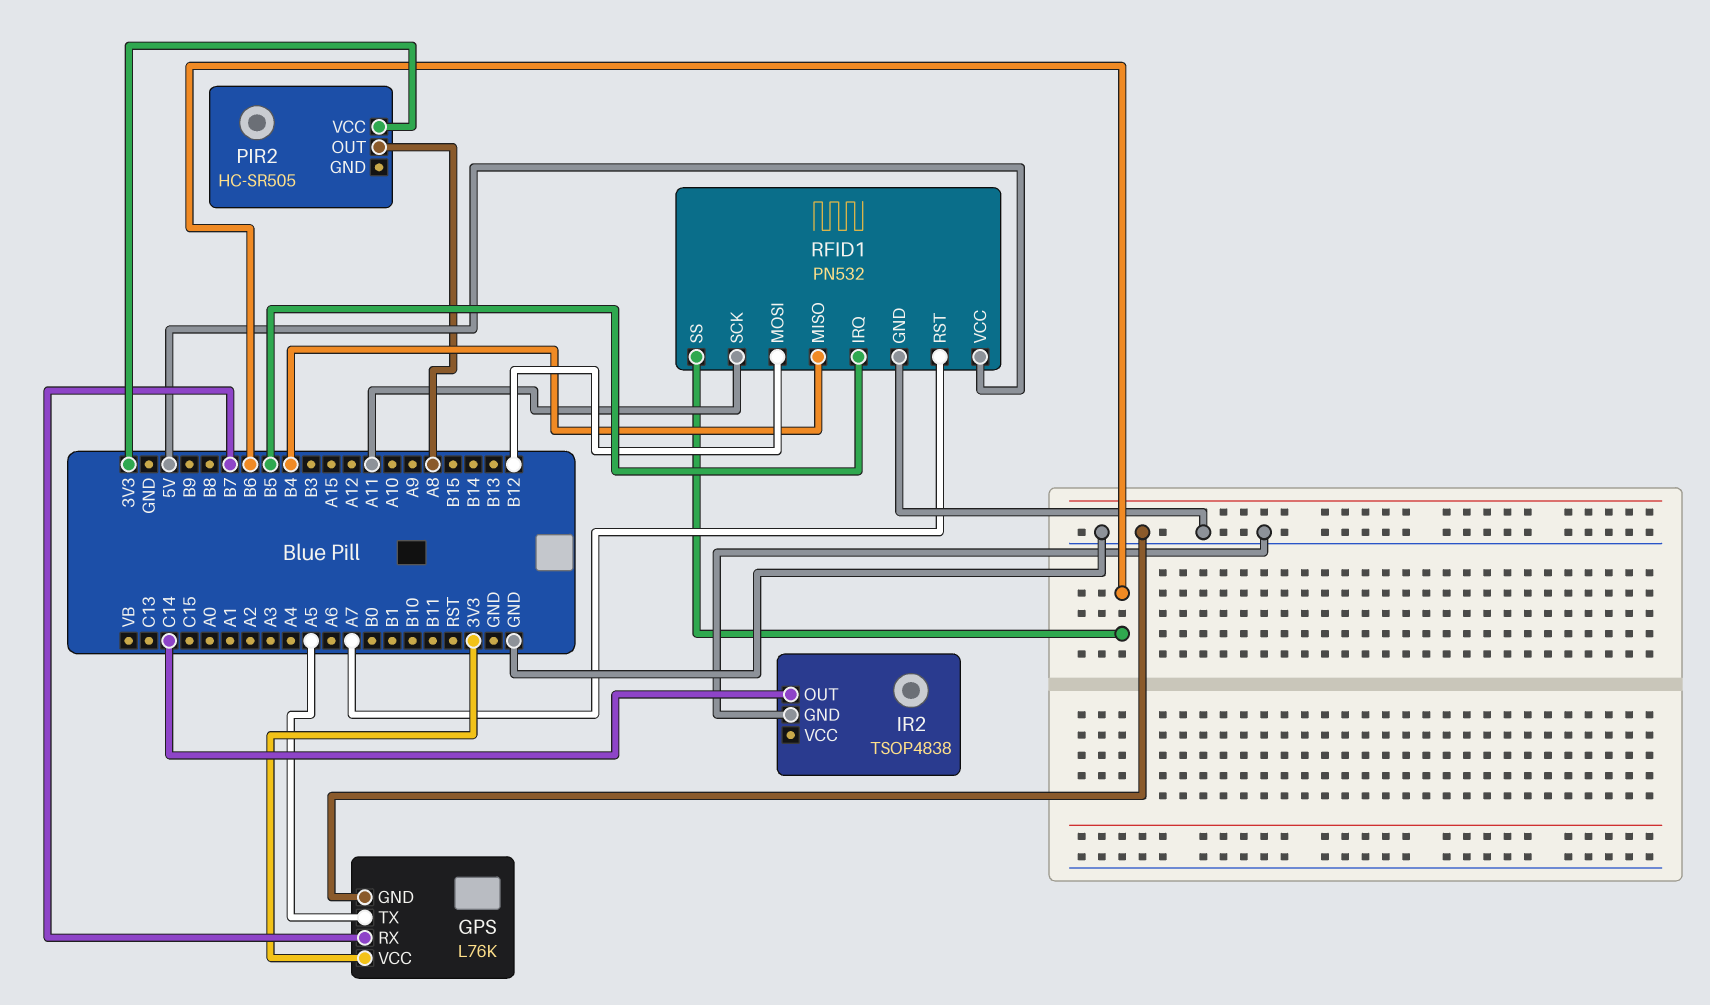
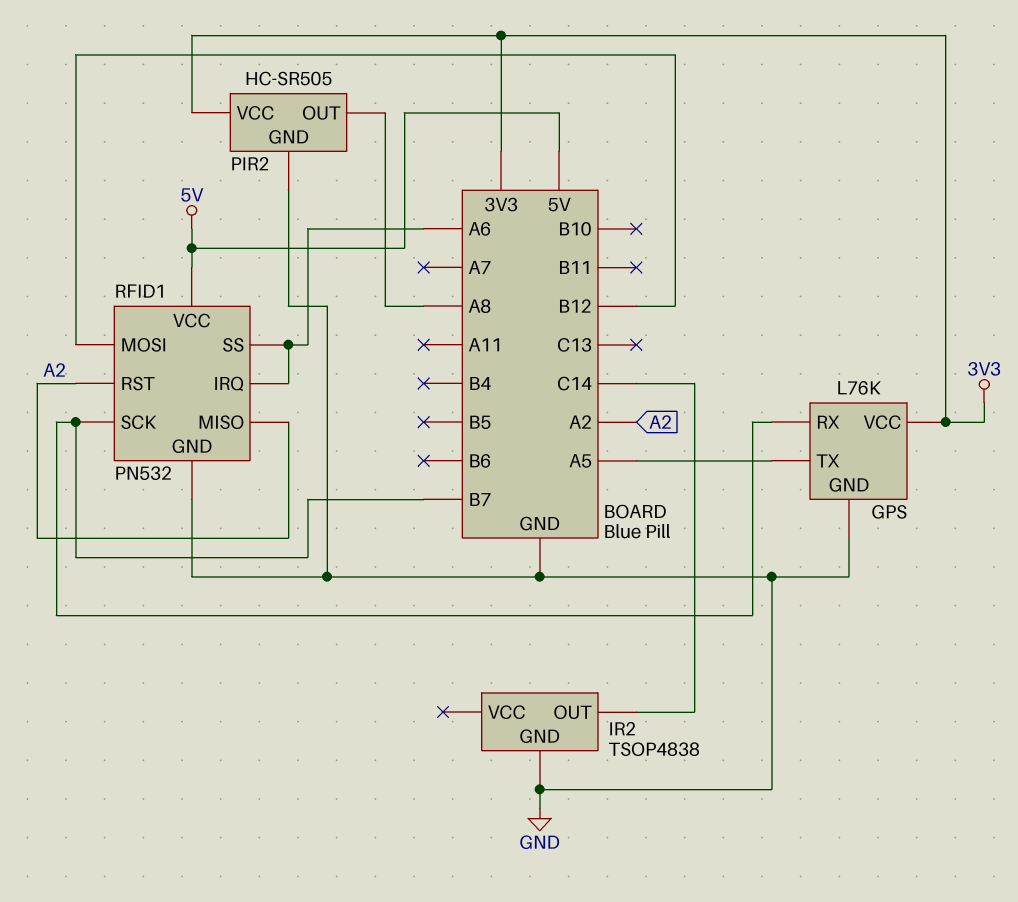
PIR2 pin GND: none -> GND
RFID1 pin IRQ: B5 -> A6
RFID1 pin MISO: B4 -> A2
RFID1 pin RST: A7 -> A2
RFID1 pin SCK: A11 -> B7
RFID1 pin SS: B6 -> A6

